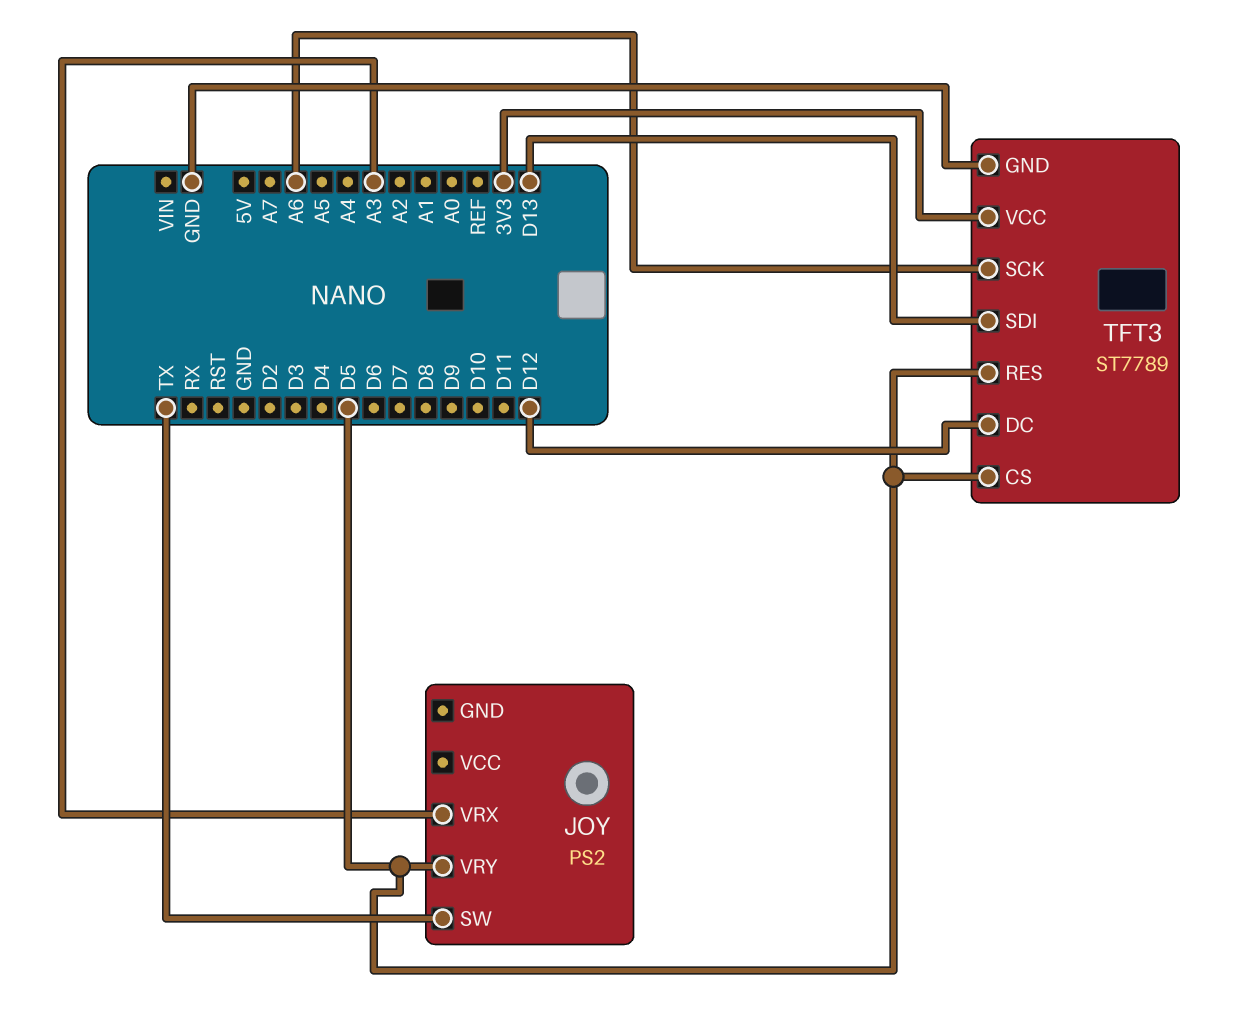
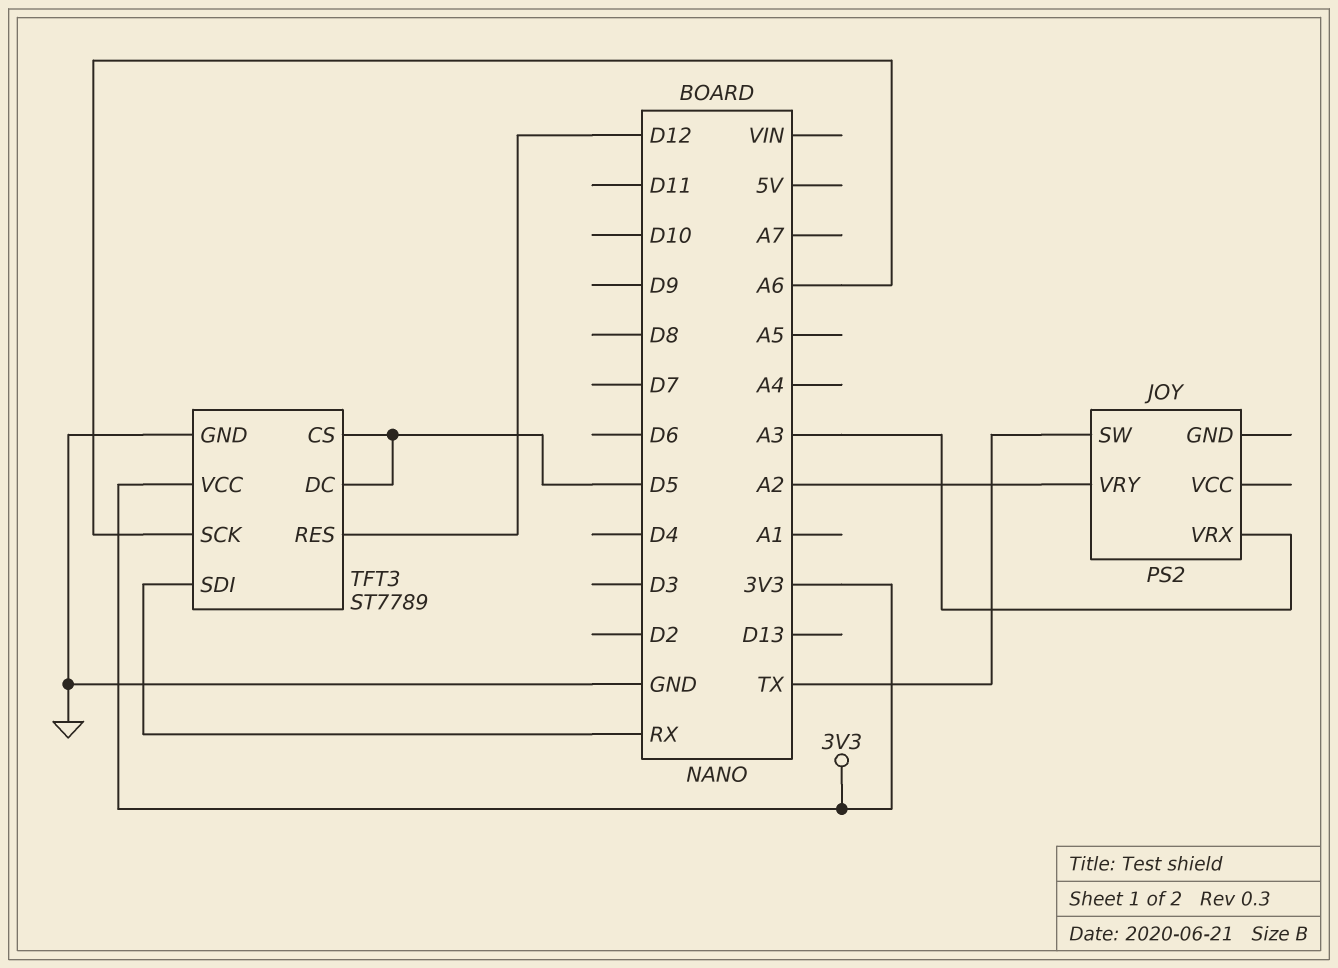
JOY pin VRY: D5 -> A2
TFT3 pin DC: D12 -> D5
TFT3 pin RES: D5 -> D12
TFT3 pin SDI: D13 -> RX

